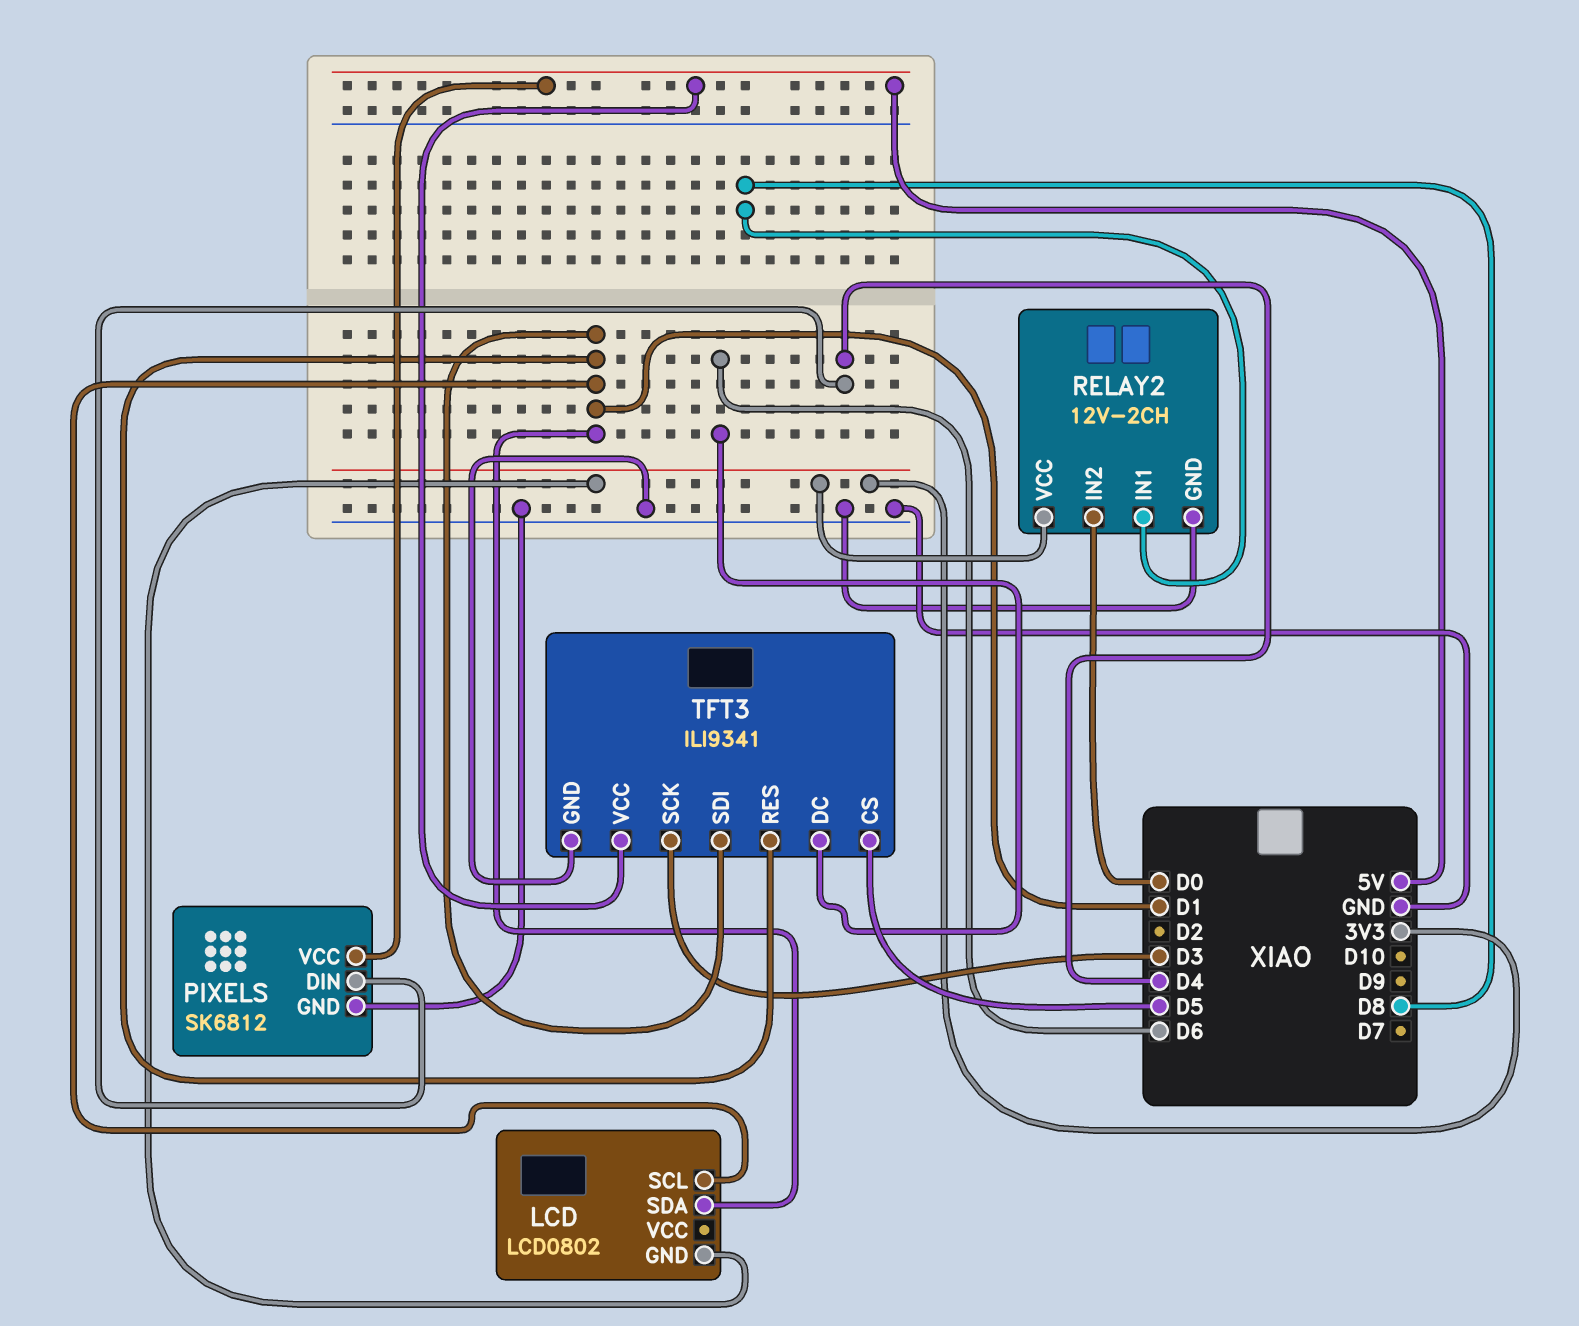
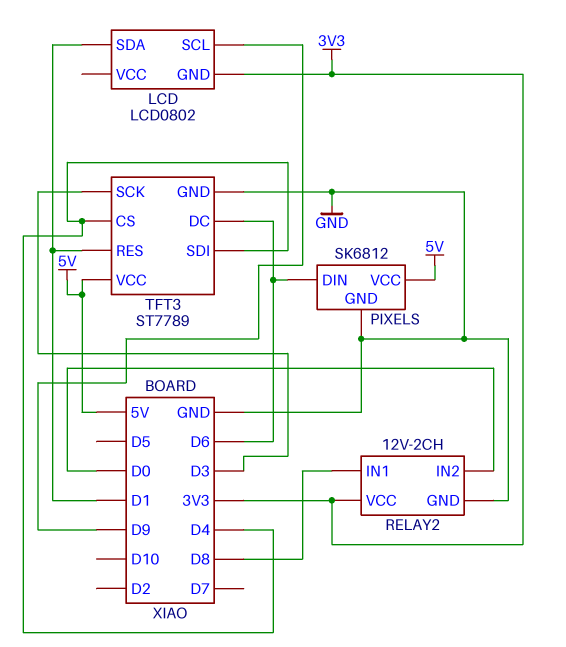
LCD pin SCL: D1 -> D9
PIXELS pin DIN: D4 -> D6
TFT3: ILI9341 -> ST7789
TFT3 pin CS: D5 -> D4
TFT3 pin SDI: D1 -> D4

